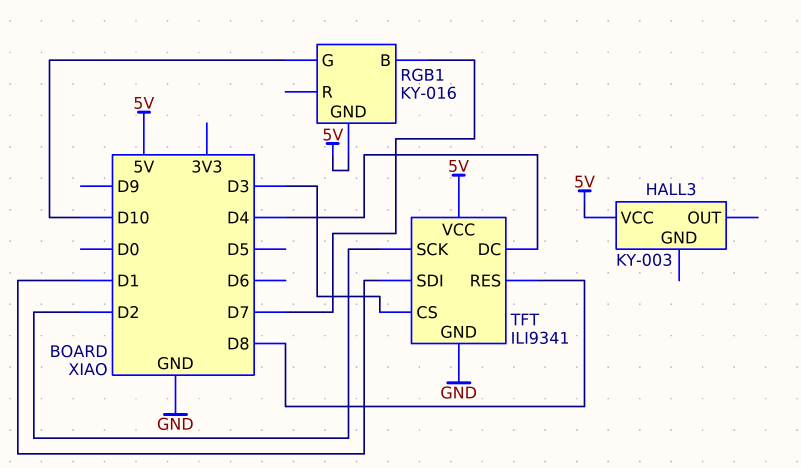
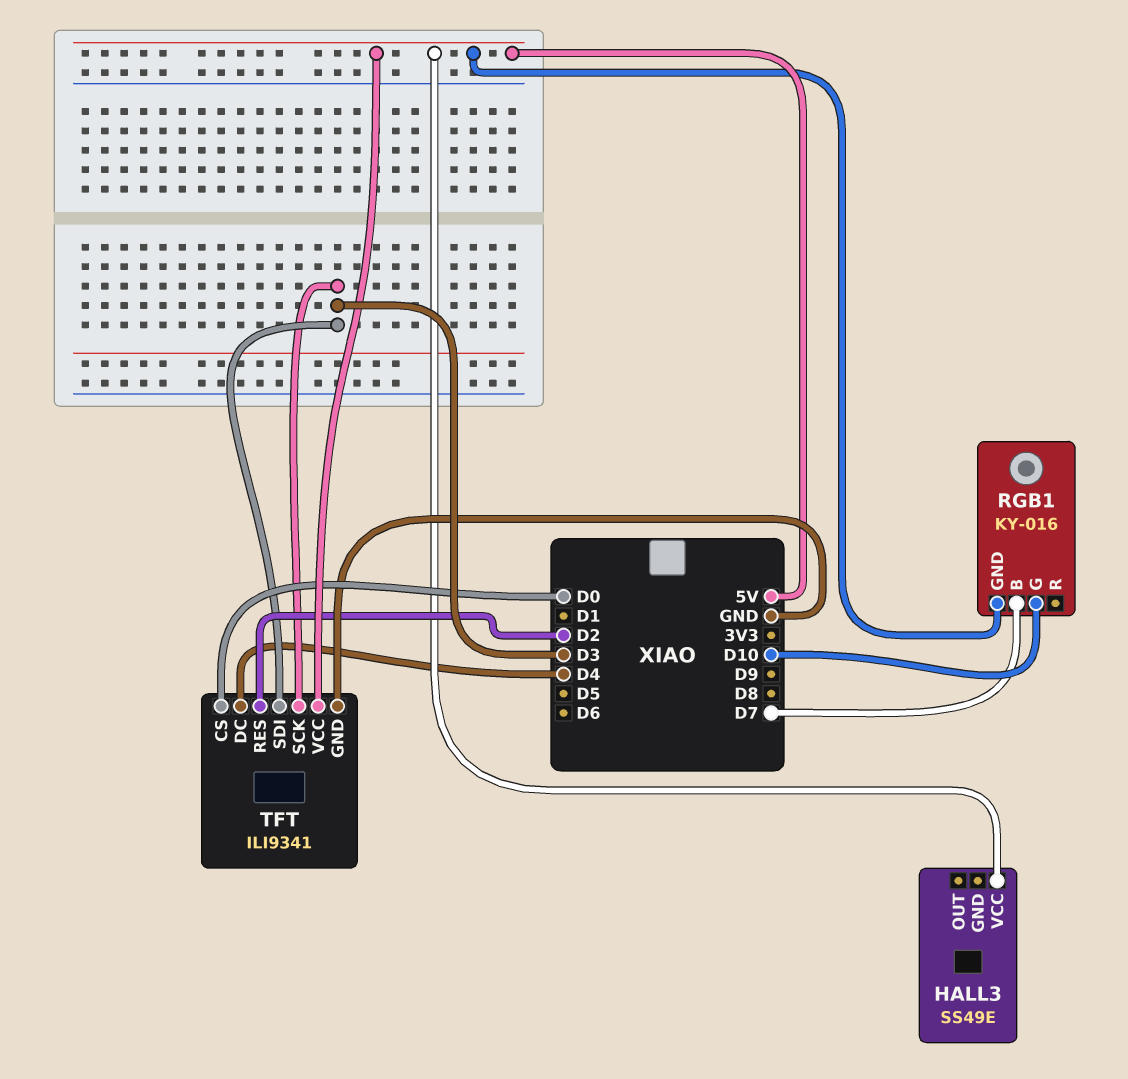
HALL3: KY-003 -> SS49E
TFT pin CS: D3 -> D0
TFT pin RES: D8 -> D2
TFT pin SCK: D2 -> D3
TFT pin SDI: D1 -> D3

